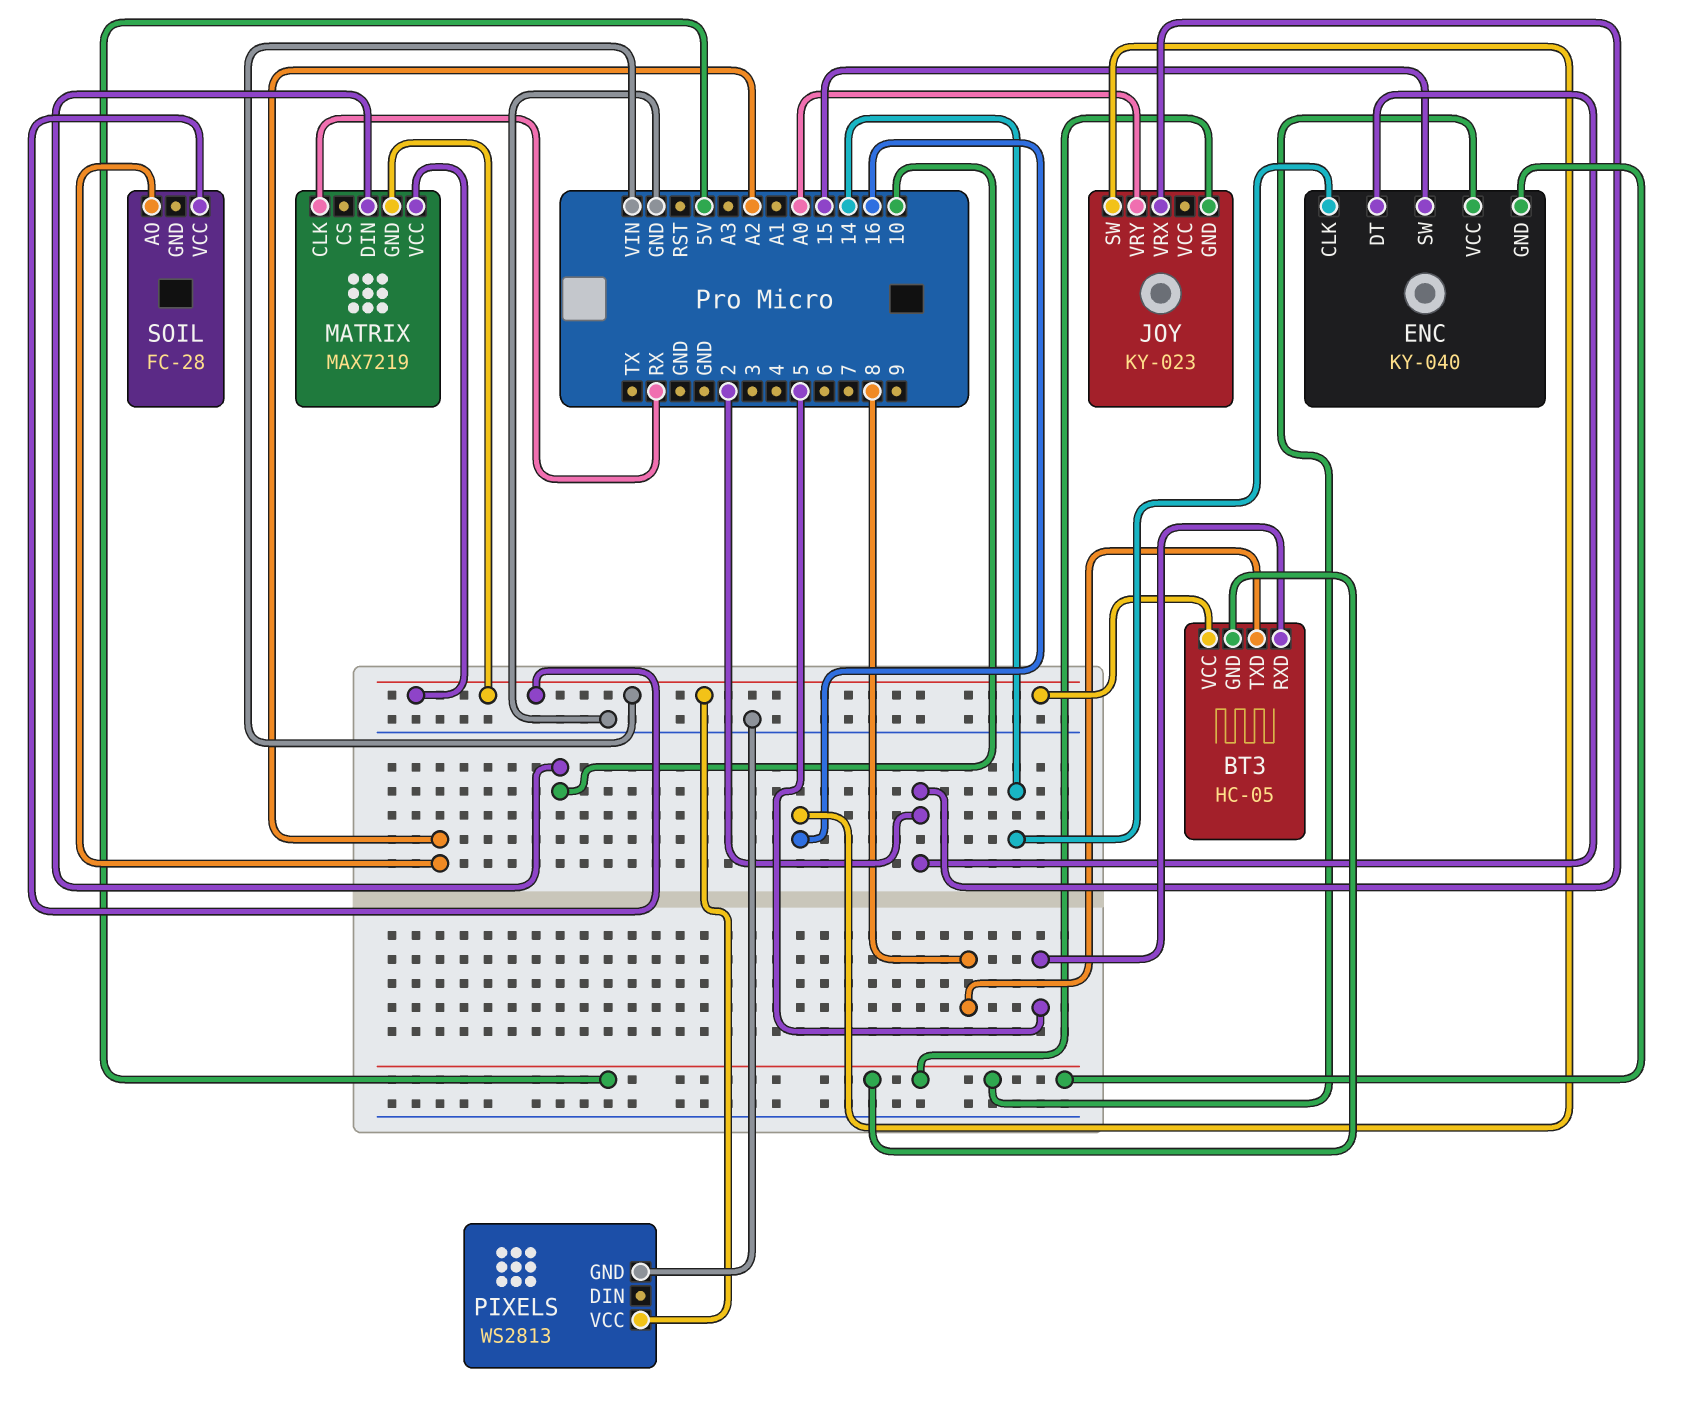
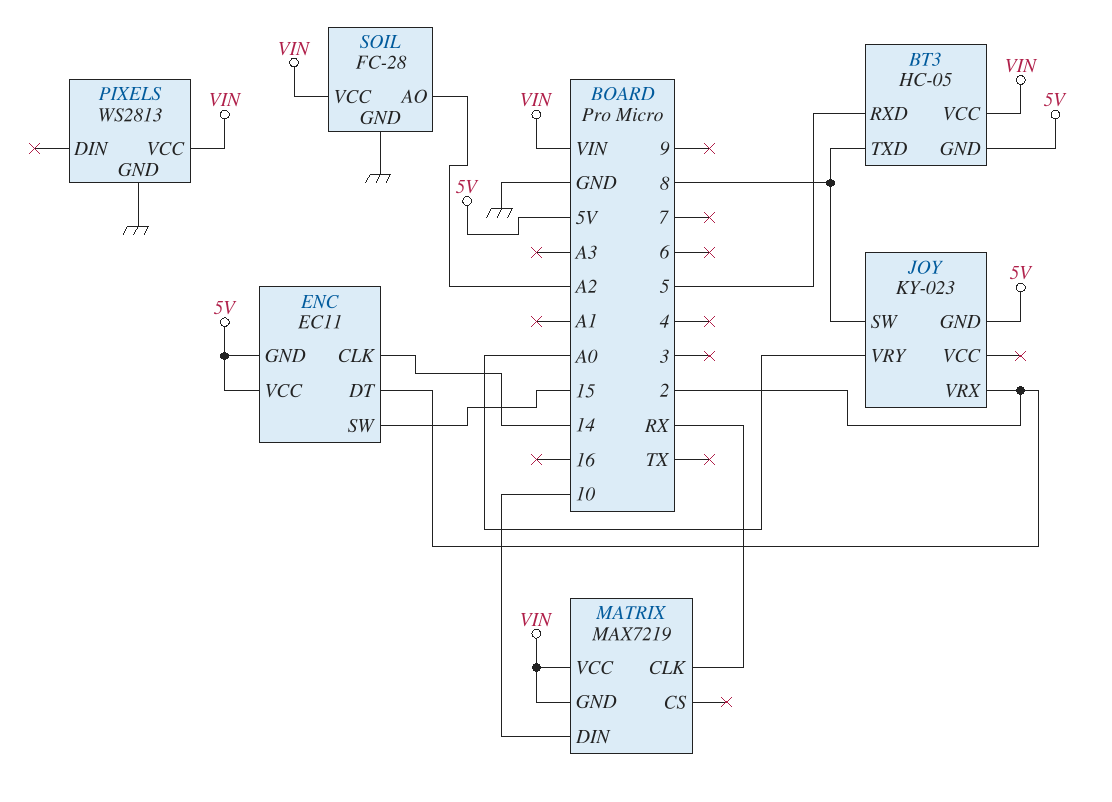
ENC: KY-040 -> EC11
JOY pin SW: 16 -> 8
SOIL pin GND: none -> GND

